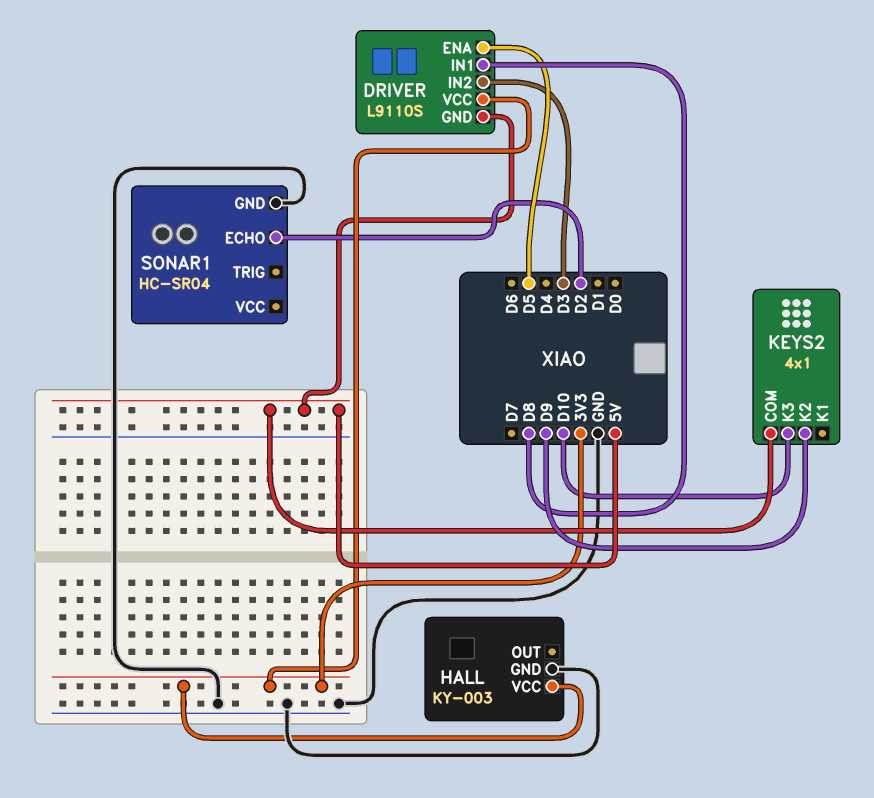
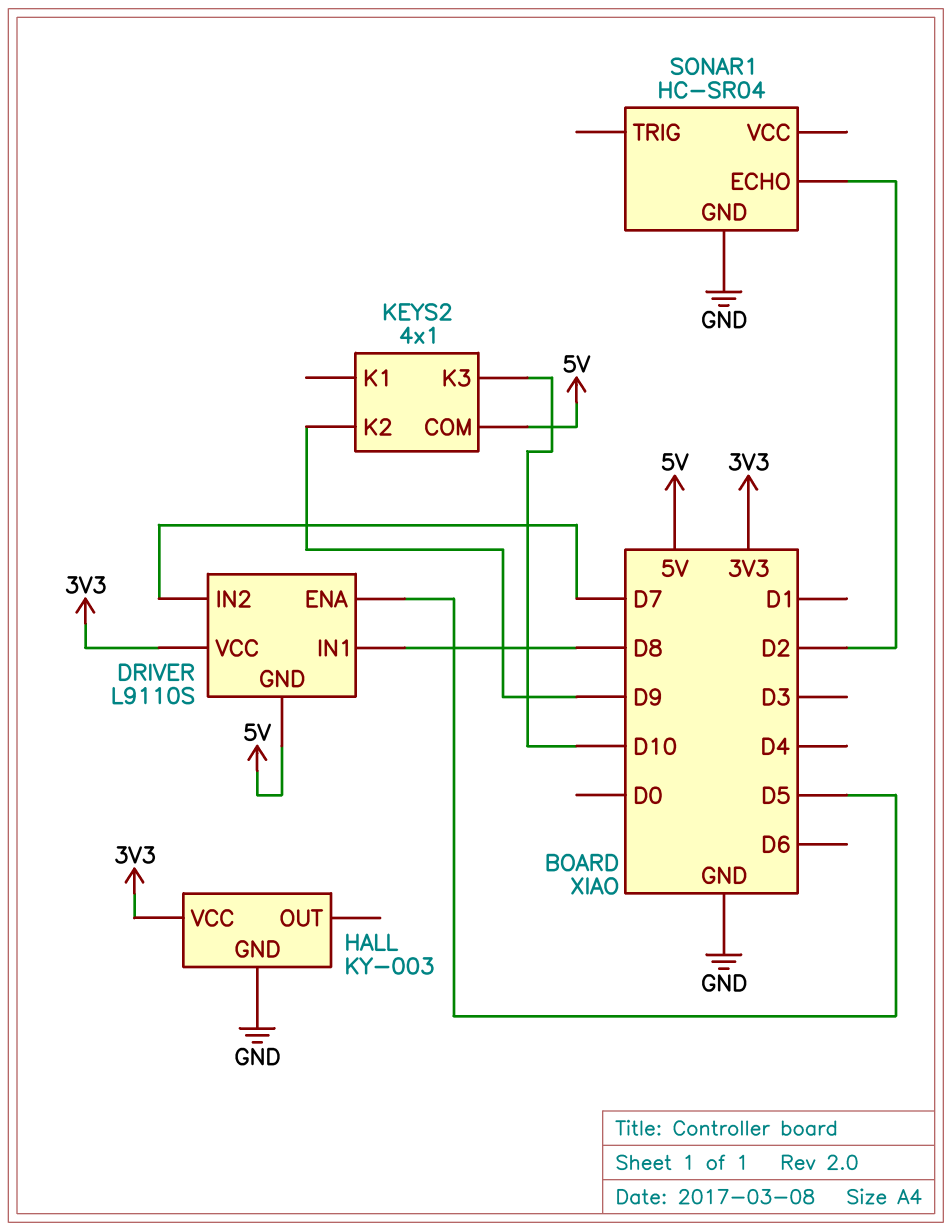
DRIVER pin IN2: D3 -> D7

